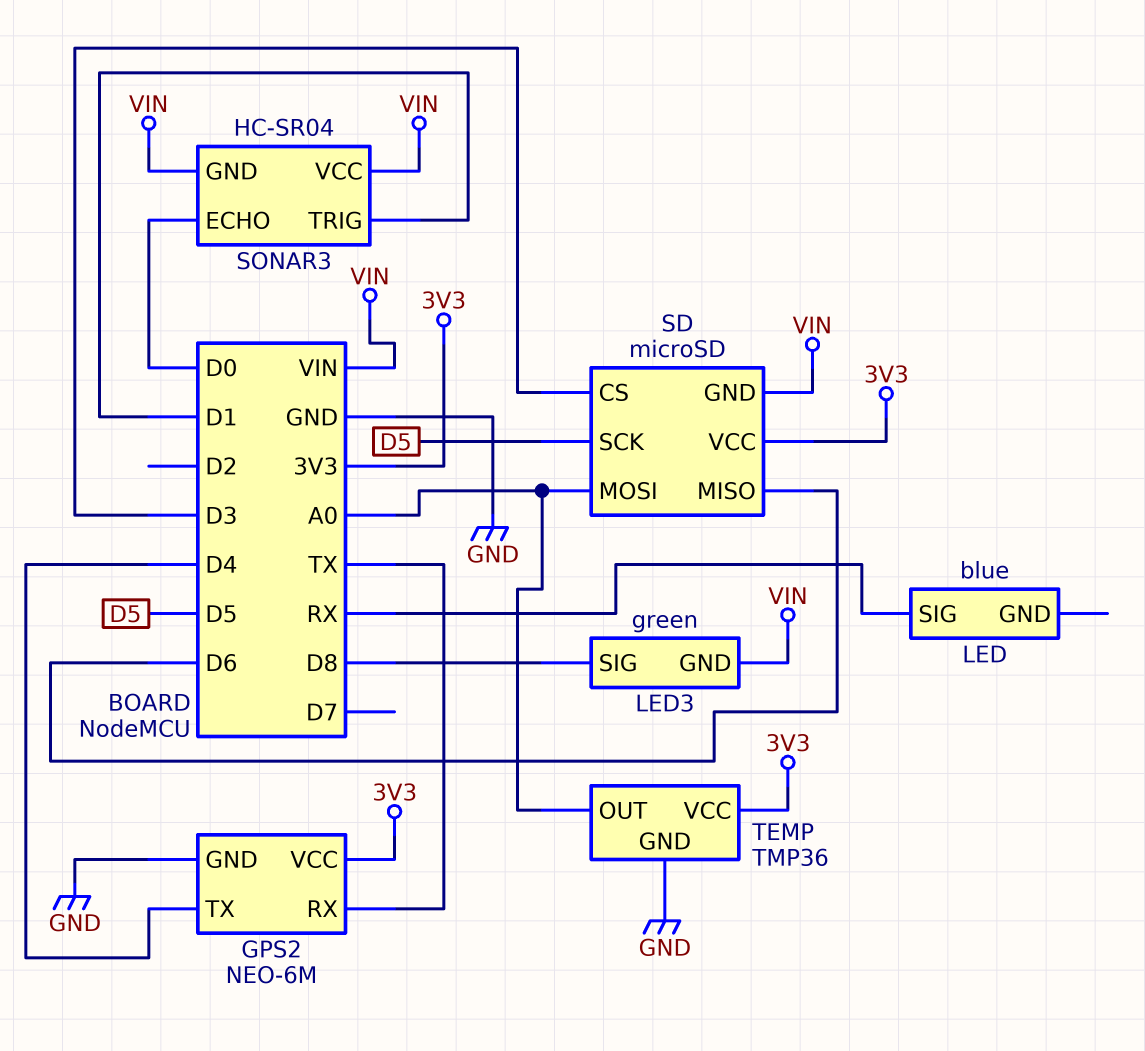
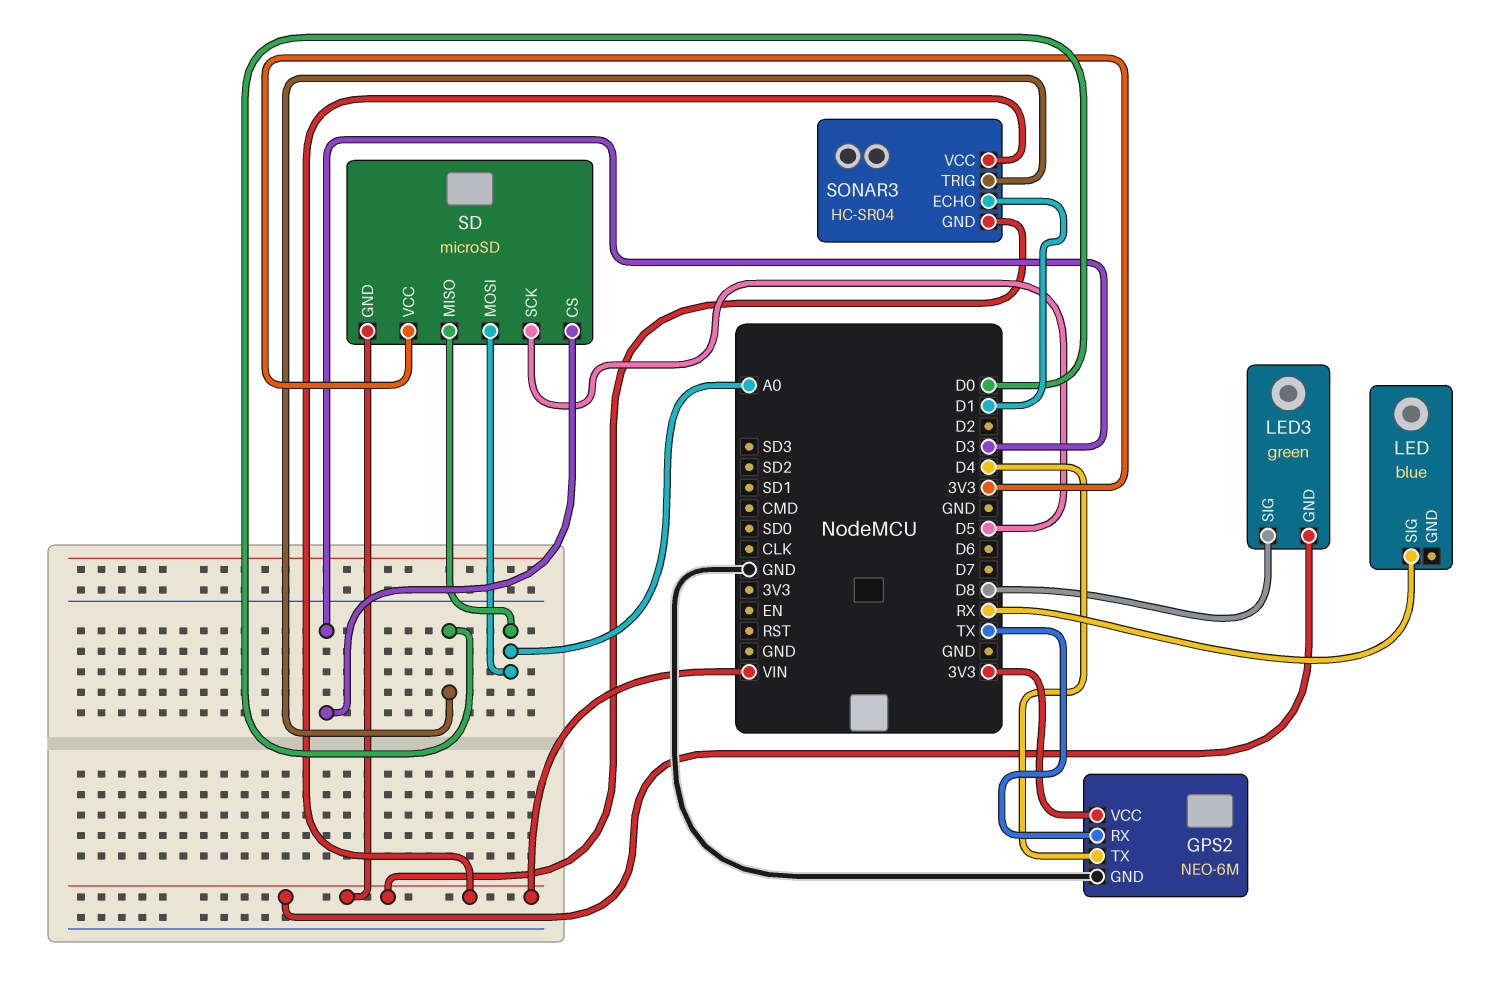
SD pin MISO: D6 -> A0
SONAR3 pin ECHO: D0 -> D1
SONAR3 pin TRIG: D1 -> D0
TEMP: TMP36 -> none
TEMP pin GND: GND -> none
TEMP pin OUT: A0 -> none
TEMP pin VCC: 3V3 -> none

